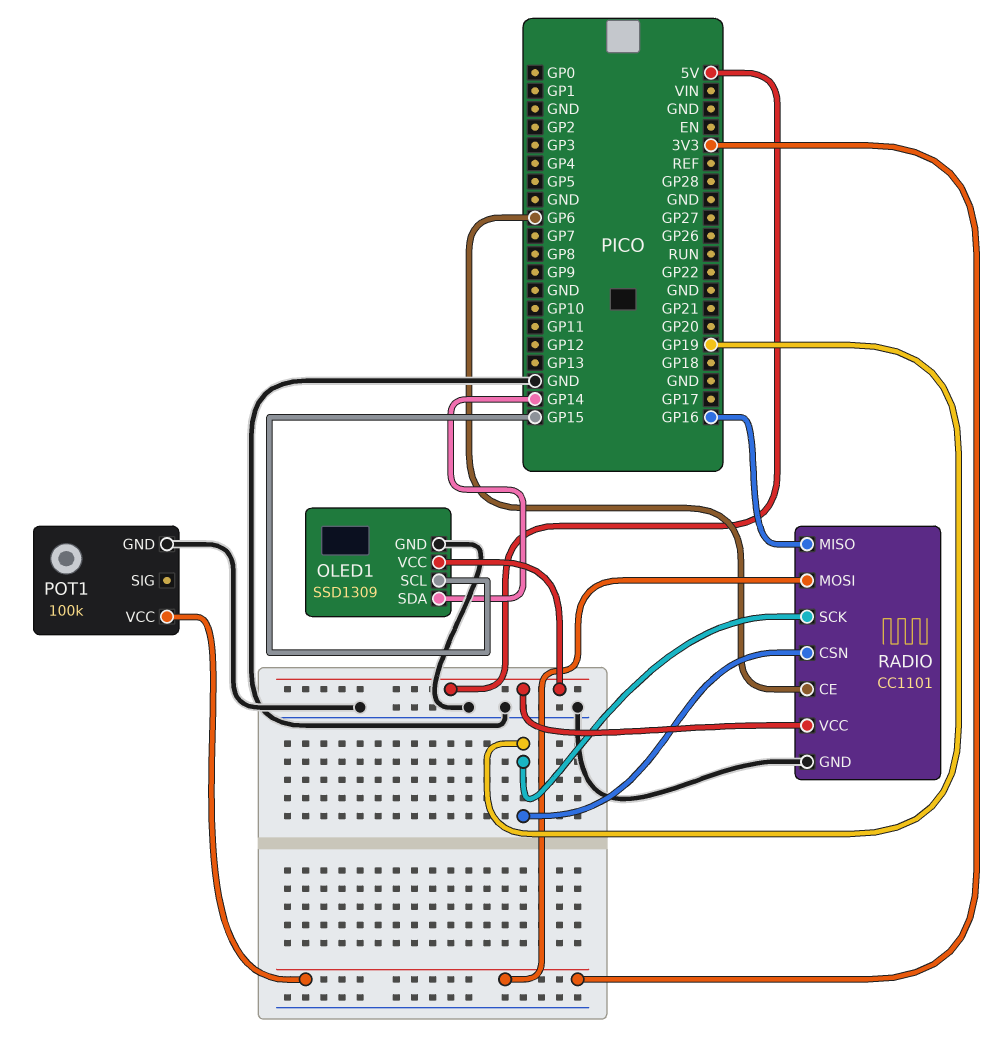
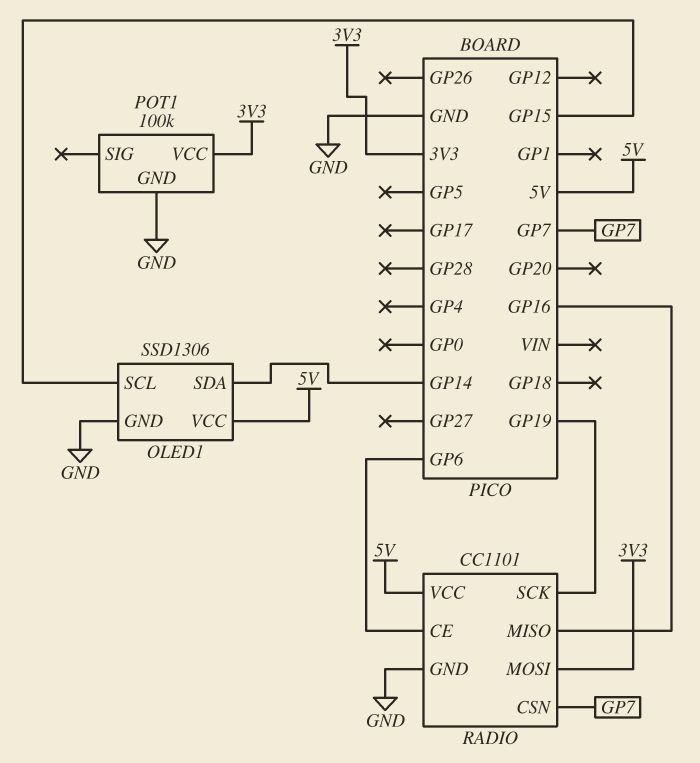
OLED1: SSD1309 -> SSD1306
RADIO pin CSN: GP19 -> GP7

